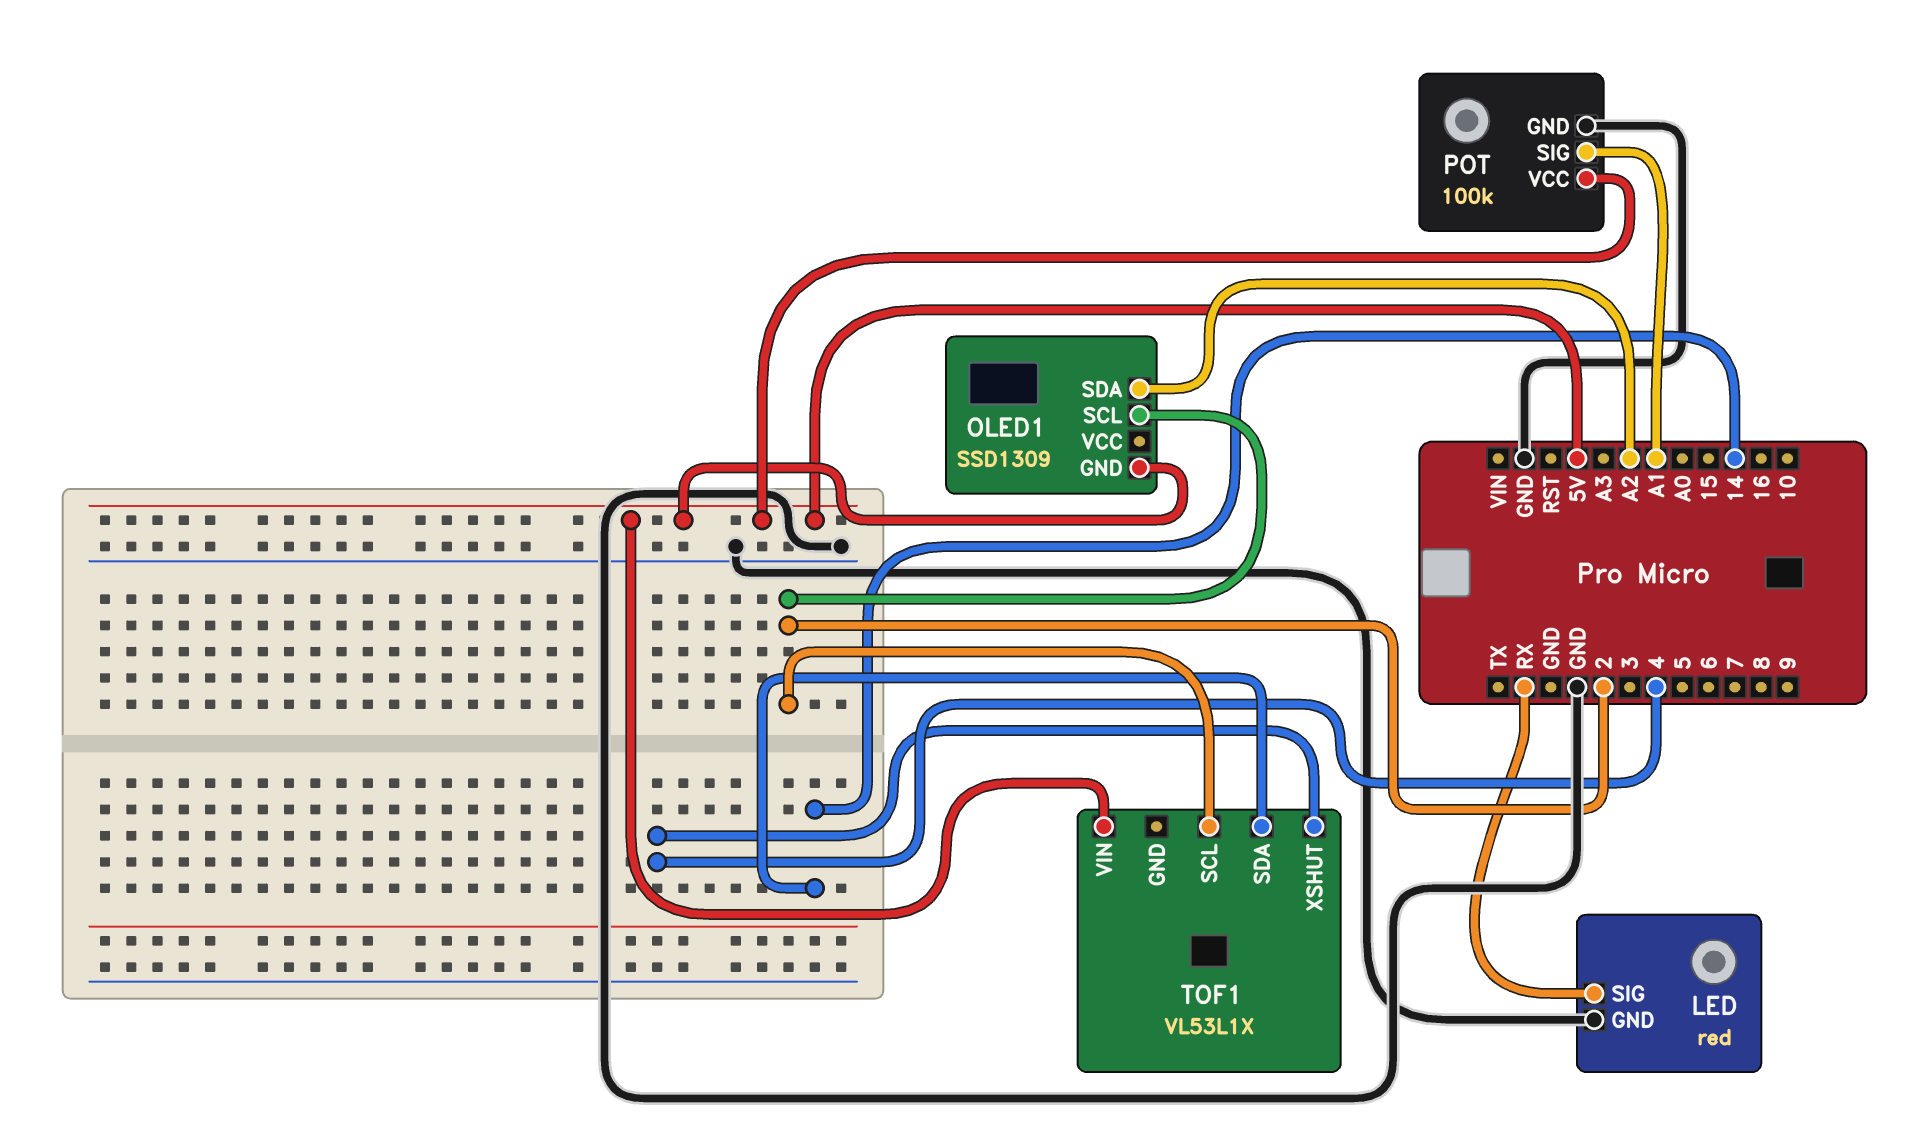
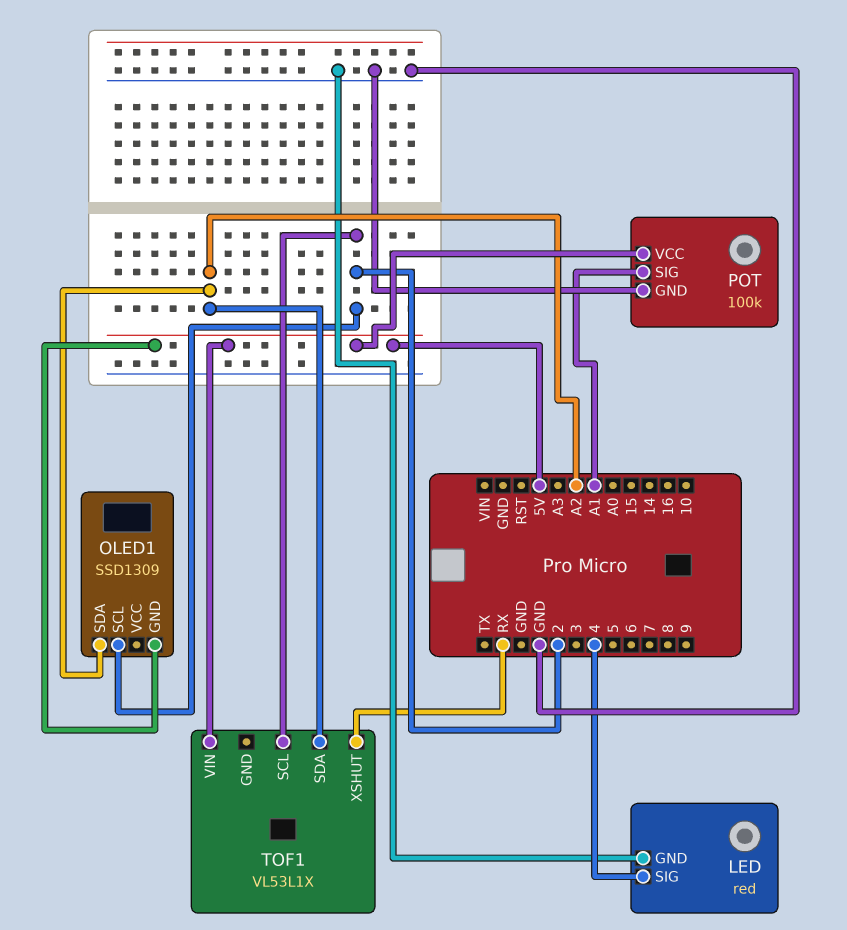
LED pin SIG: RX -> 4
TOF1 pin SDA: 14 -> A2
TOF1 pin XSHUT: 4 -> RX

